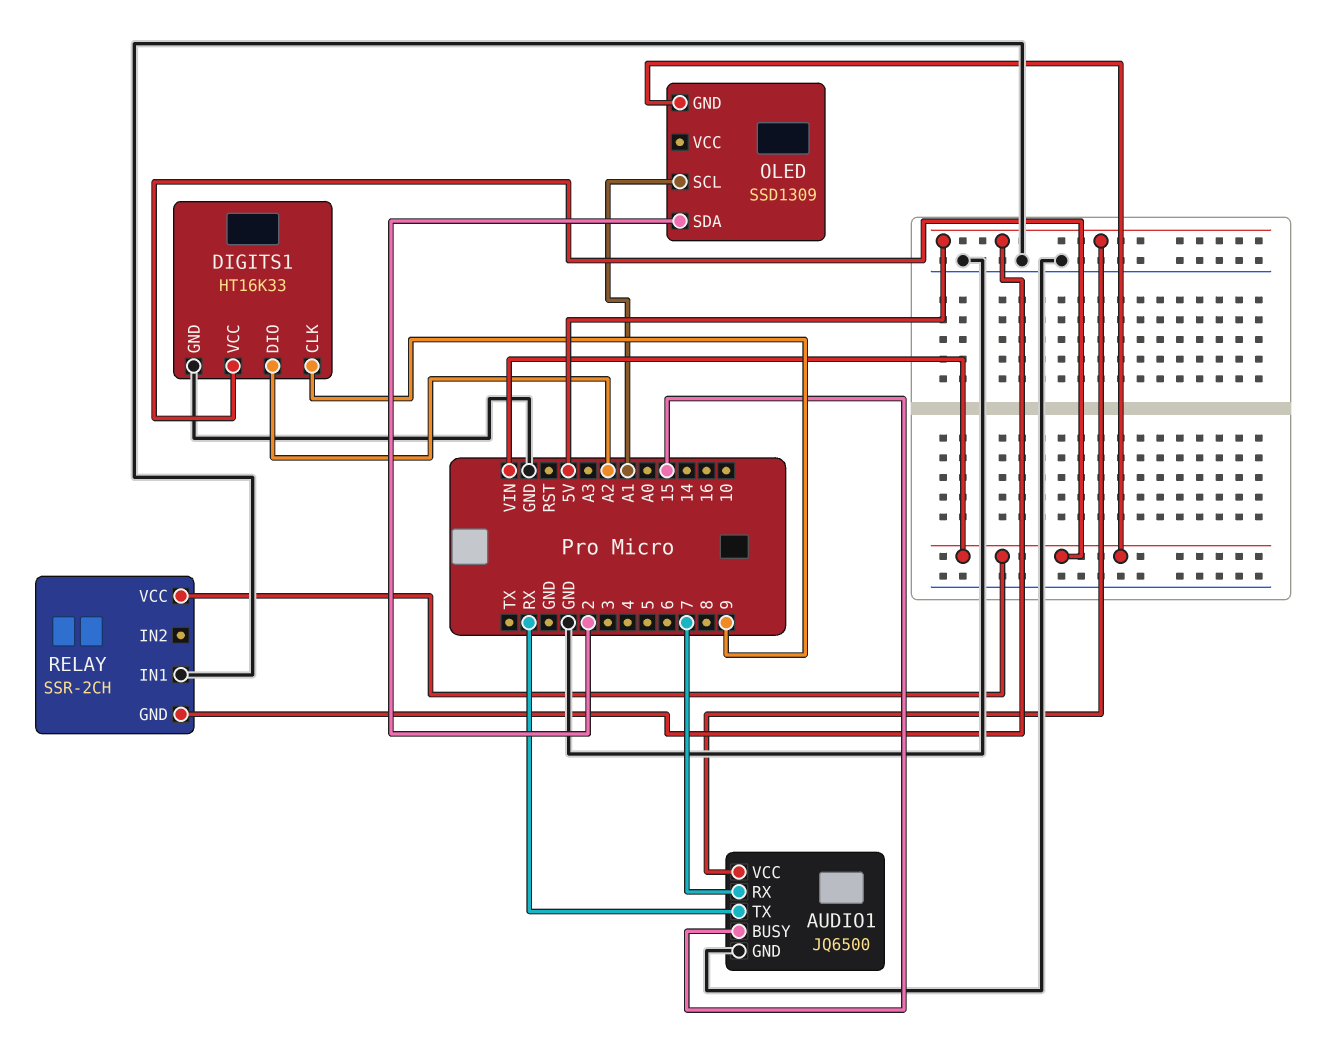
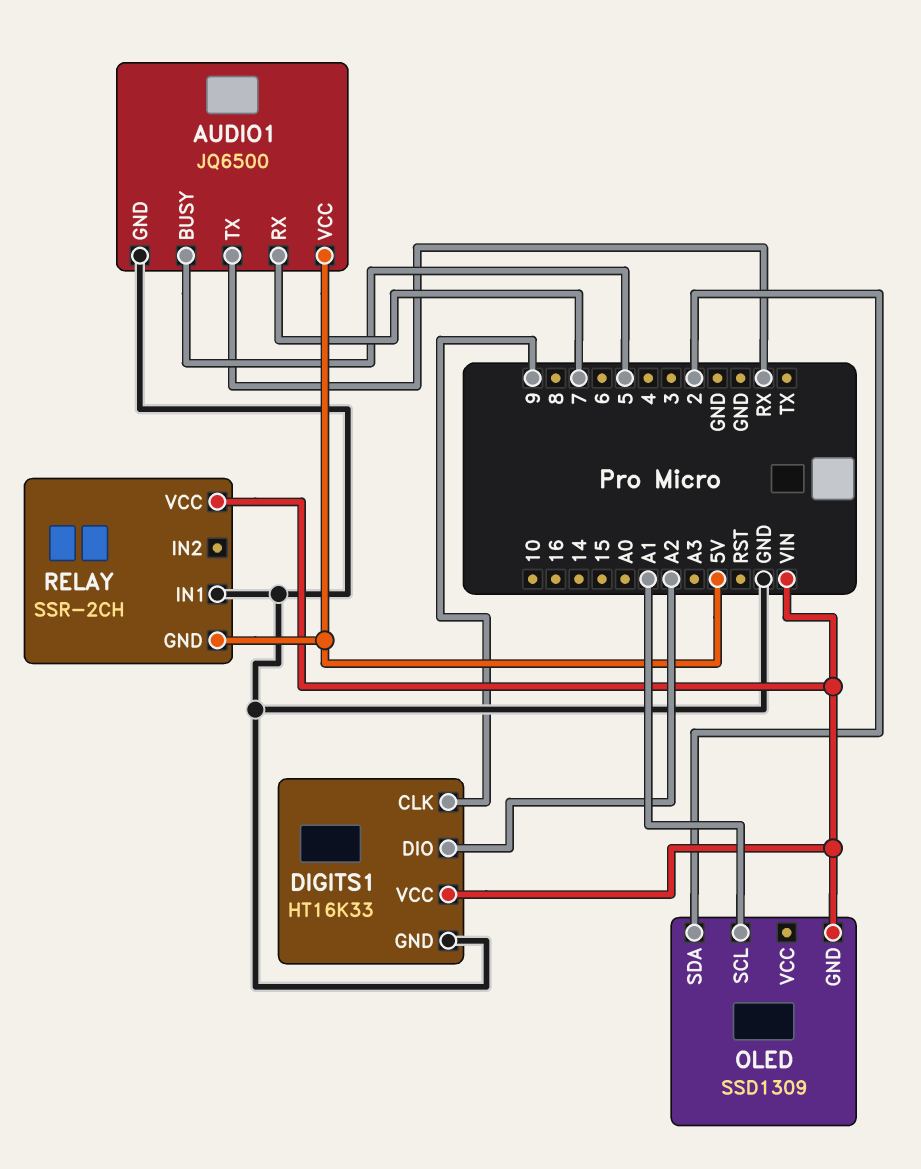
AUDIO1 pin BUSY: 15 -> 5

